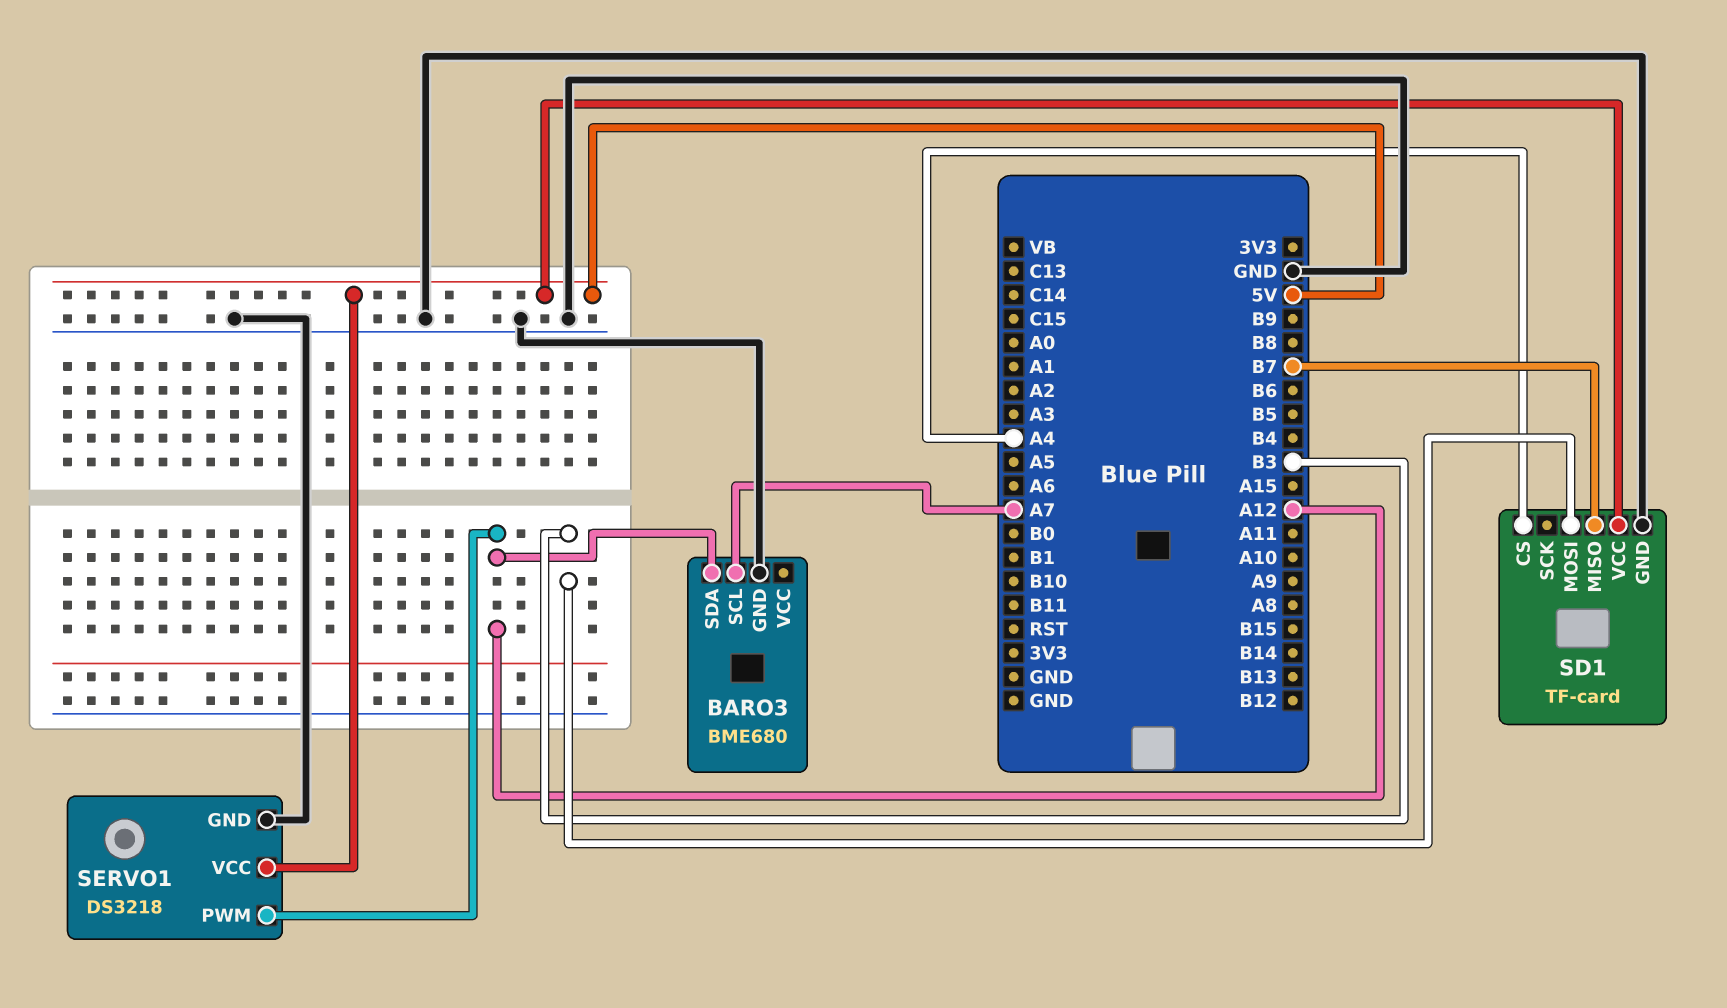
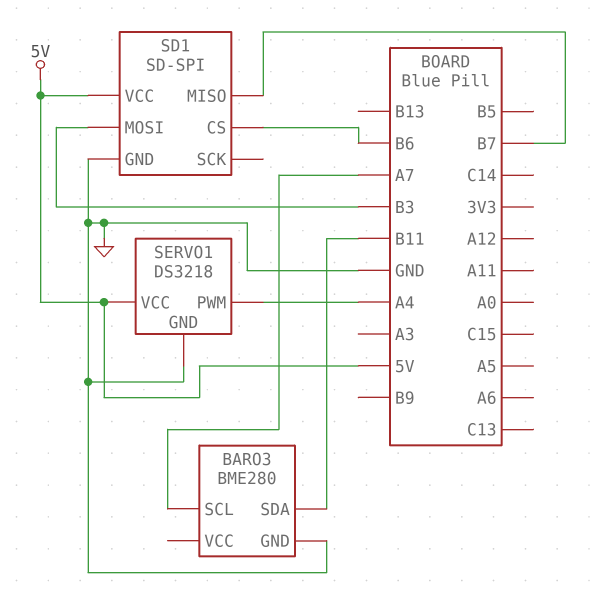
BARO3: BME680 -> BME280
BARO3 pin SDA: A12 -> B11
SD1: TF-card -> SD-SPI
SD1 pin CS: A4 -> B6
SERVO1 pin PWM: A12 -> A4

